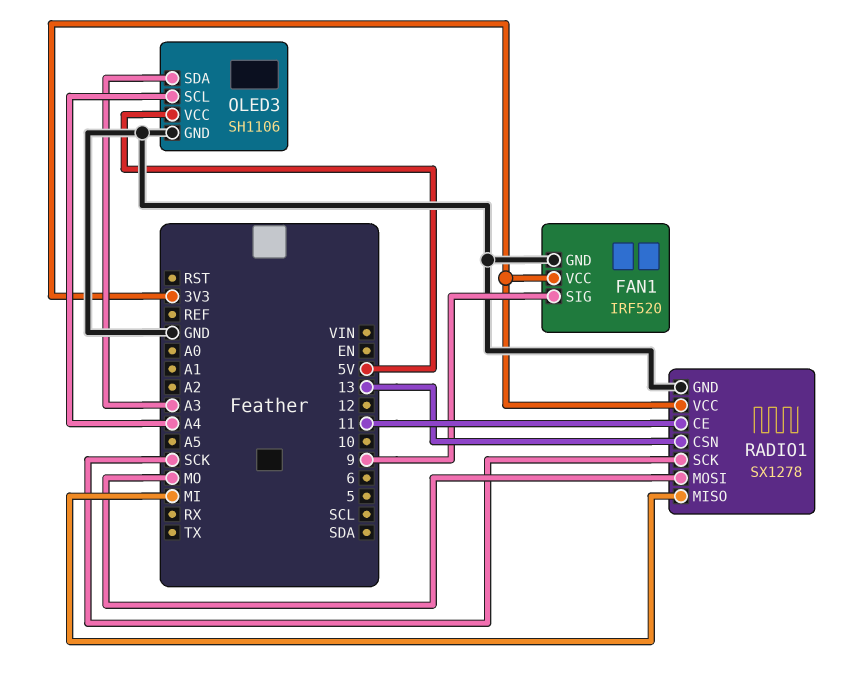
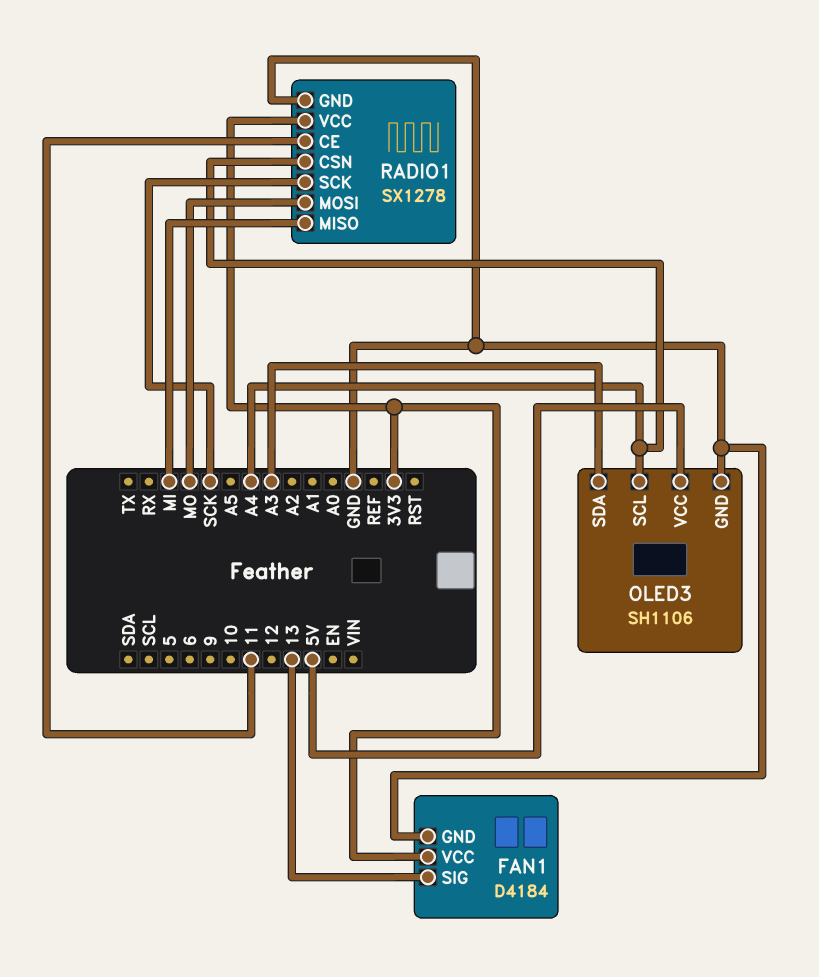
FAN1: IRF520 -> D4184
FAN1 pin SIG: 9 -> 13
RADIO1 pin CSN: 13 -> A4

